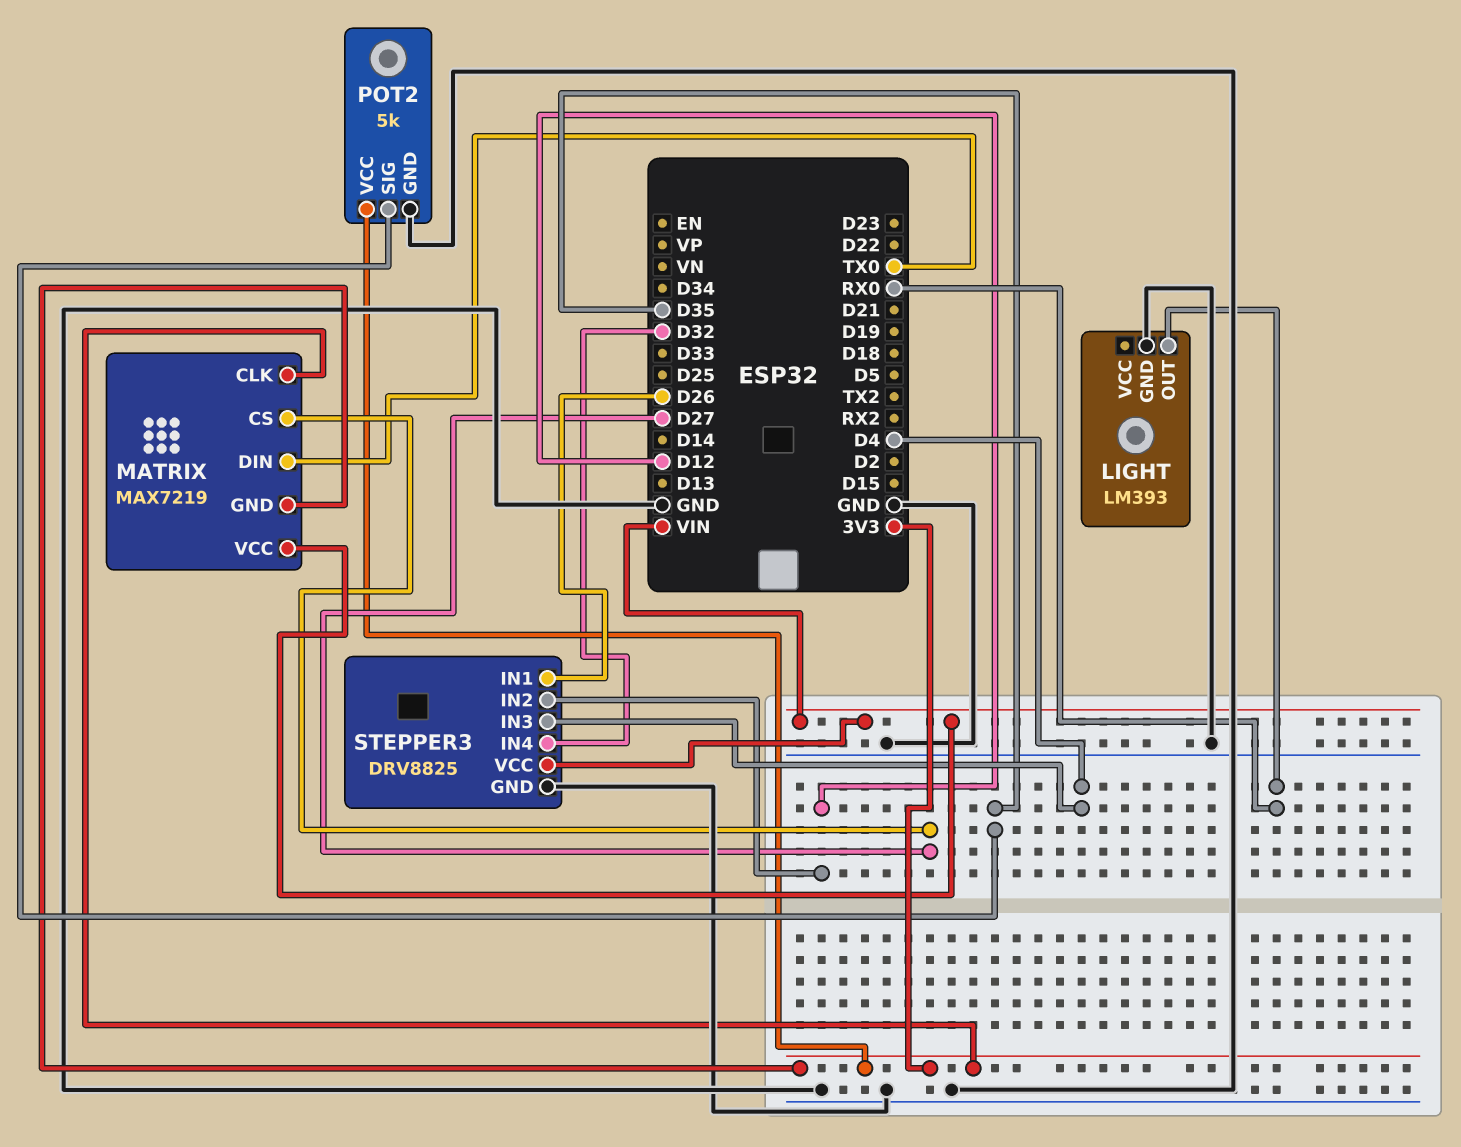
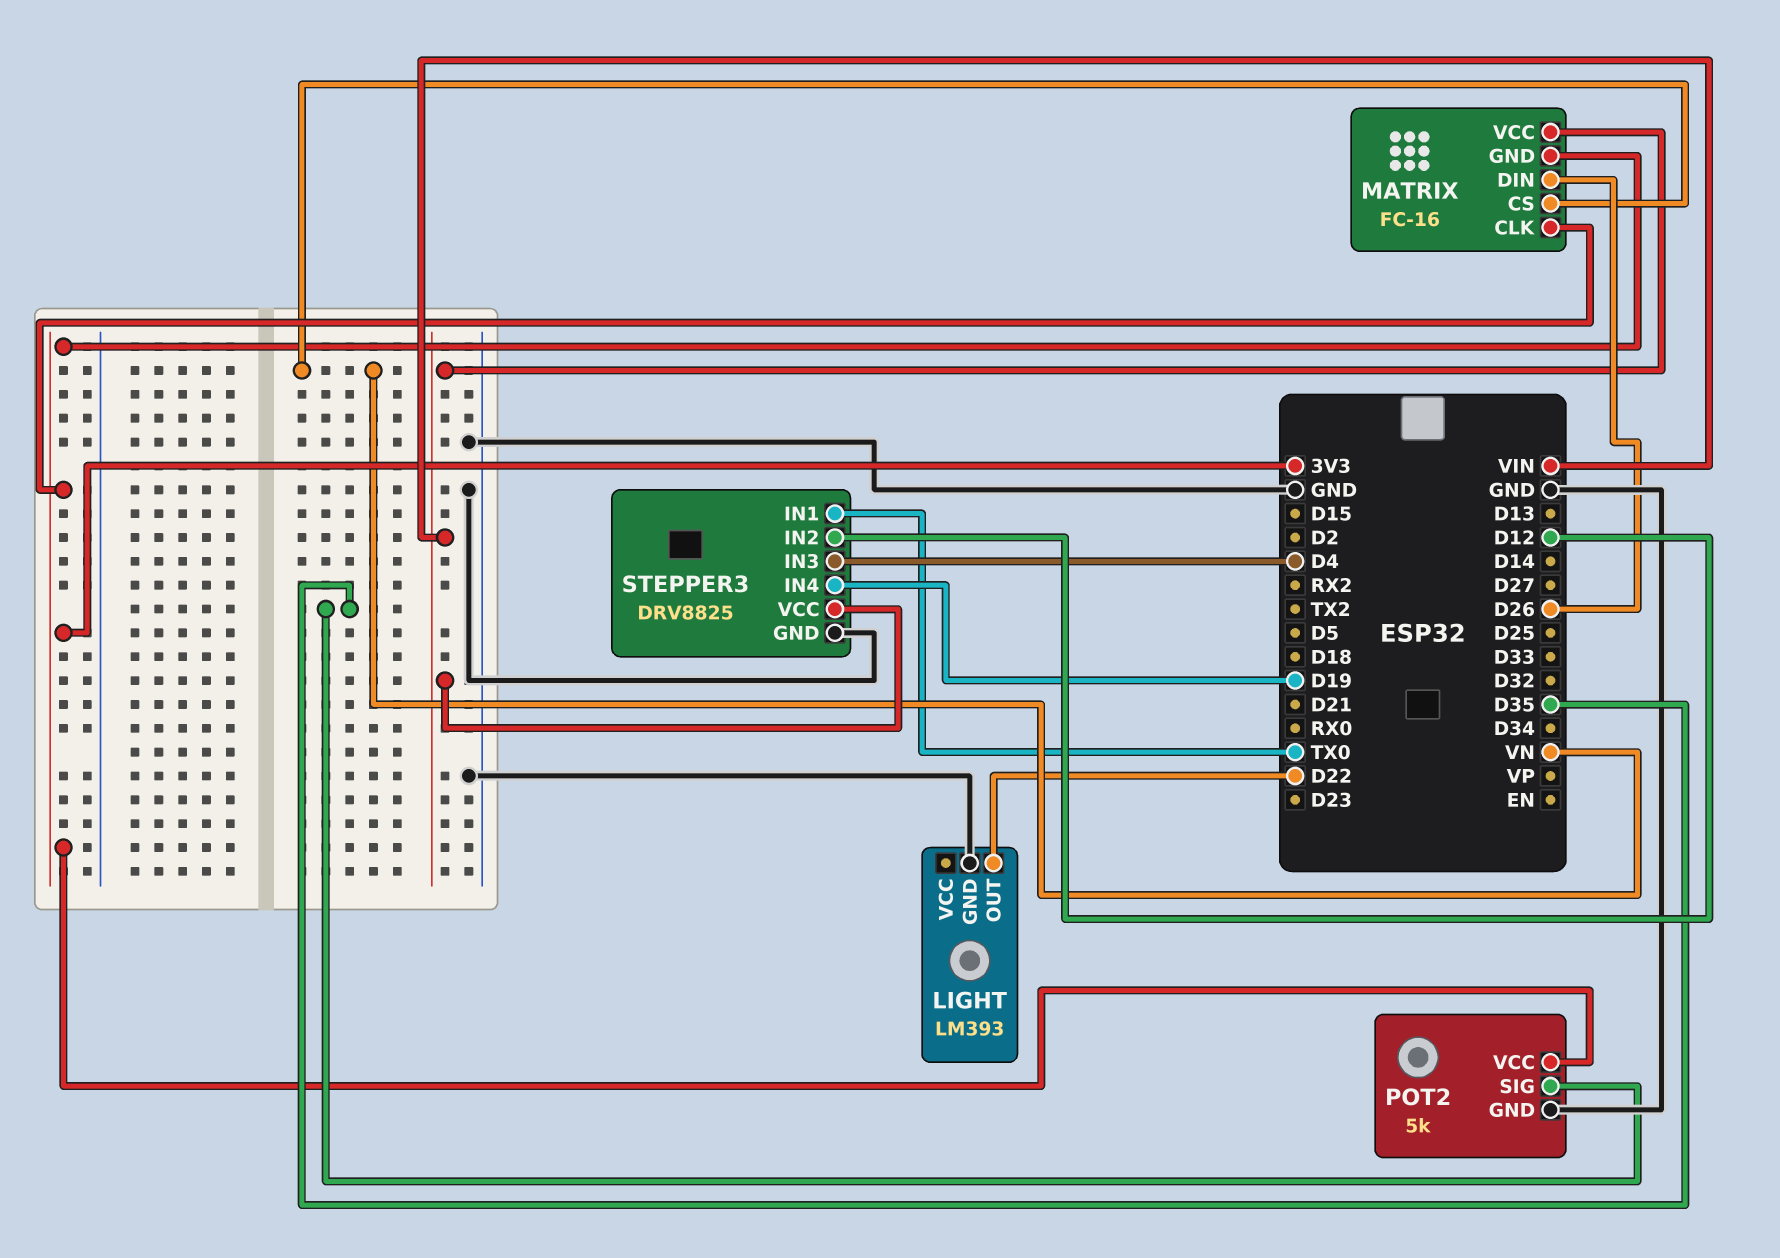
LIGHT pin OUT: RX0 -> D22
MATRIX: MAX7219 -> FC-16
MATRIX pin CS: D27 -> VN
MATRIX pin DIN: TX0 -> D26
STEPPER3 pin IN1: D26 -> TX0
STEPPER3 pin IN4: D32 -> D19

